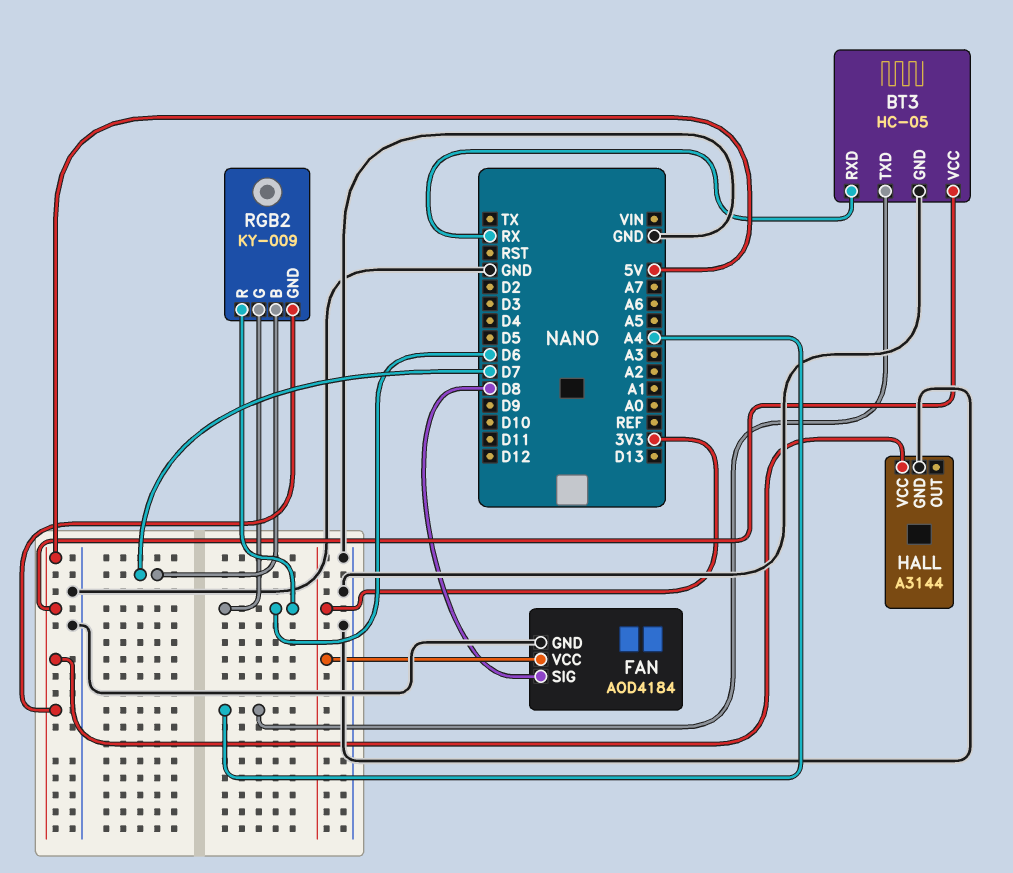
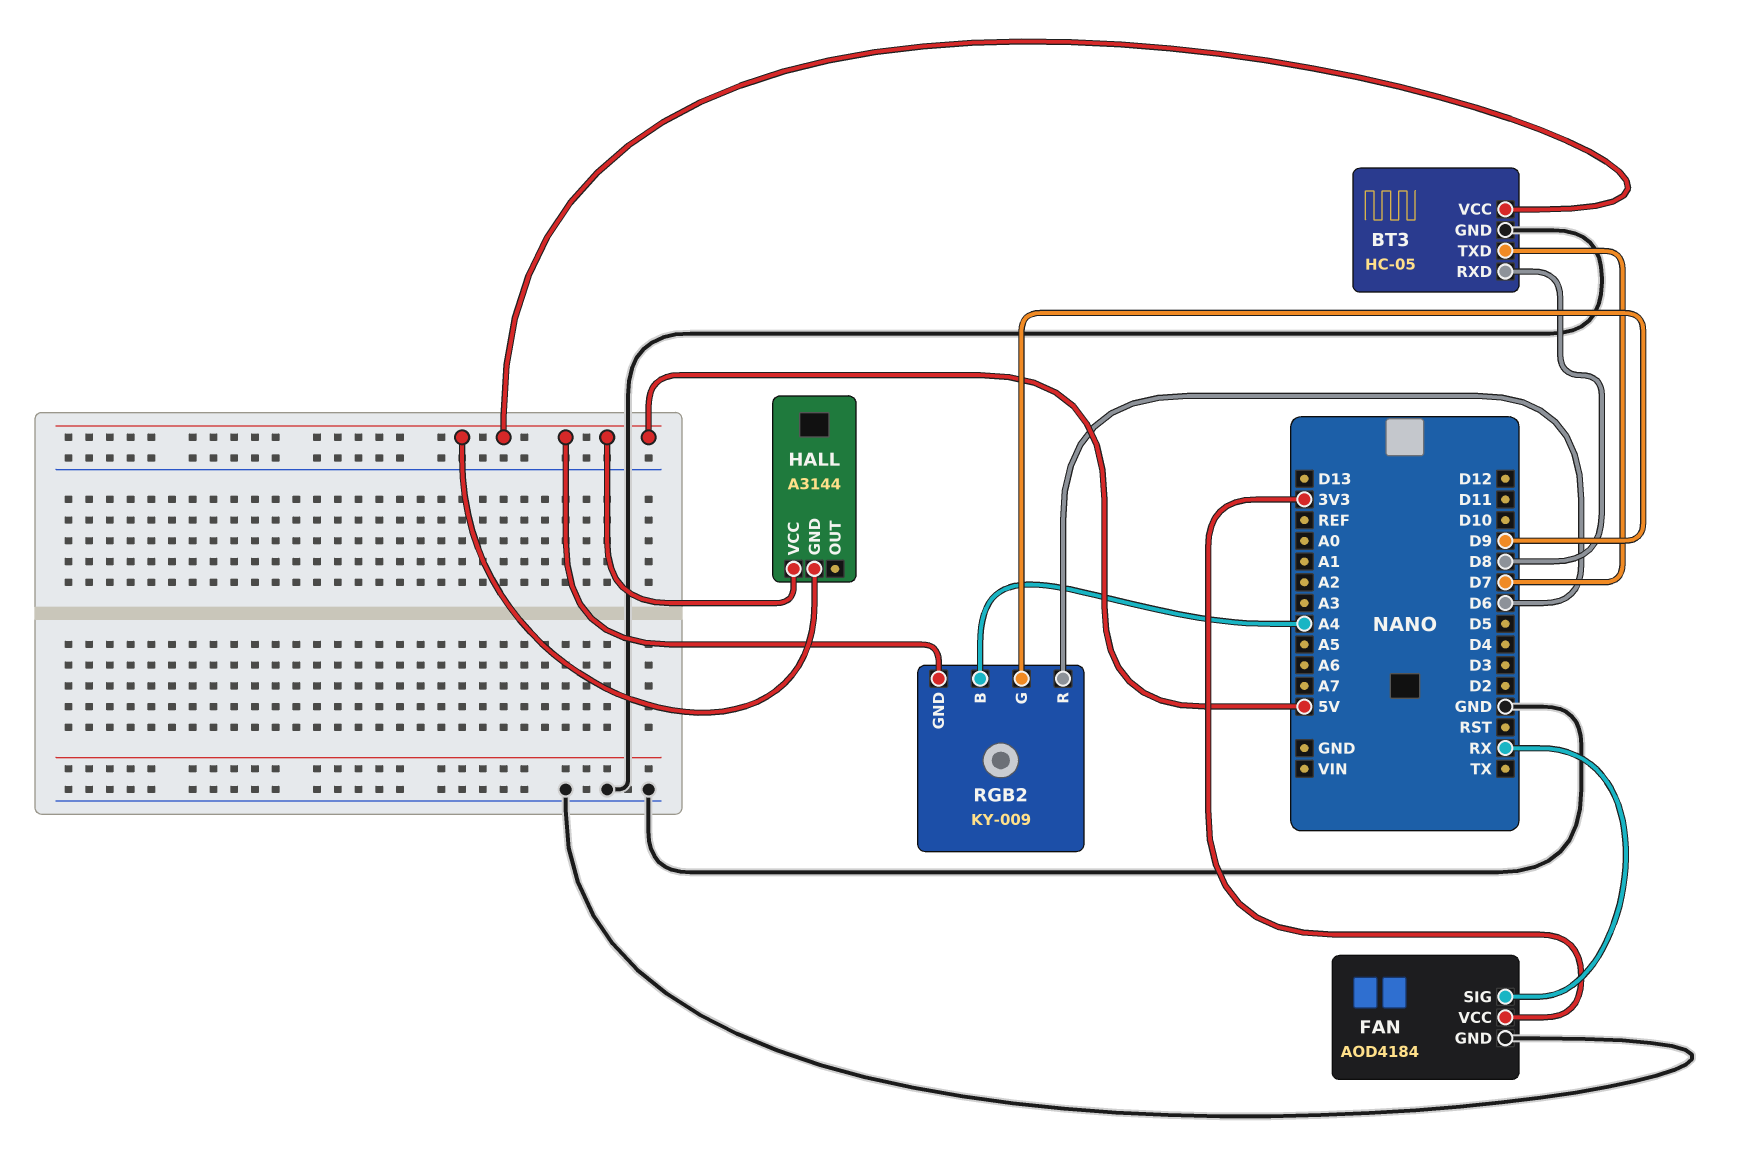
BT3 pin RXD: RX -> D8
BT3 pin TXD: A4 -> D7
FAN pin SIG: D8 -> RX
HALL pin GND: GND -> 5V
RGB2 pin B: D7 -> A4
RGB2 pin G: D6 -> D9

